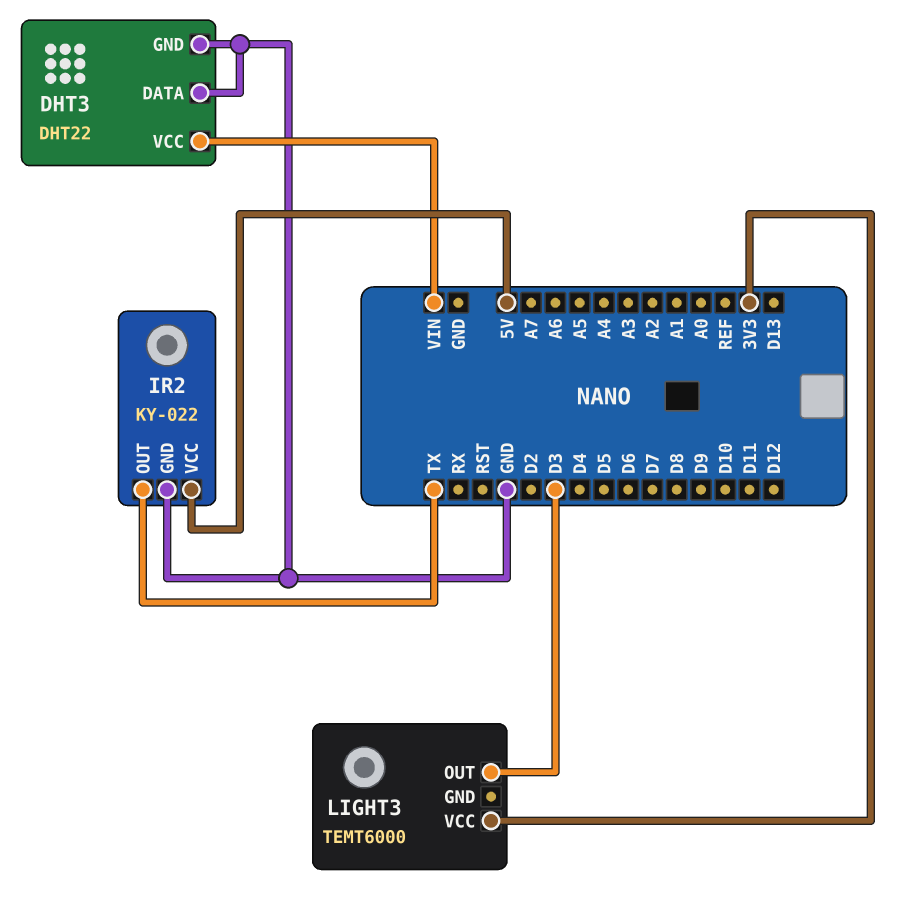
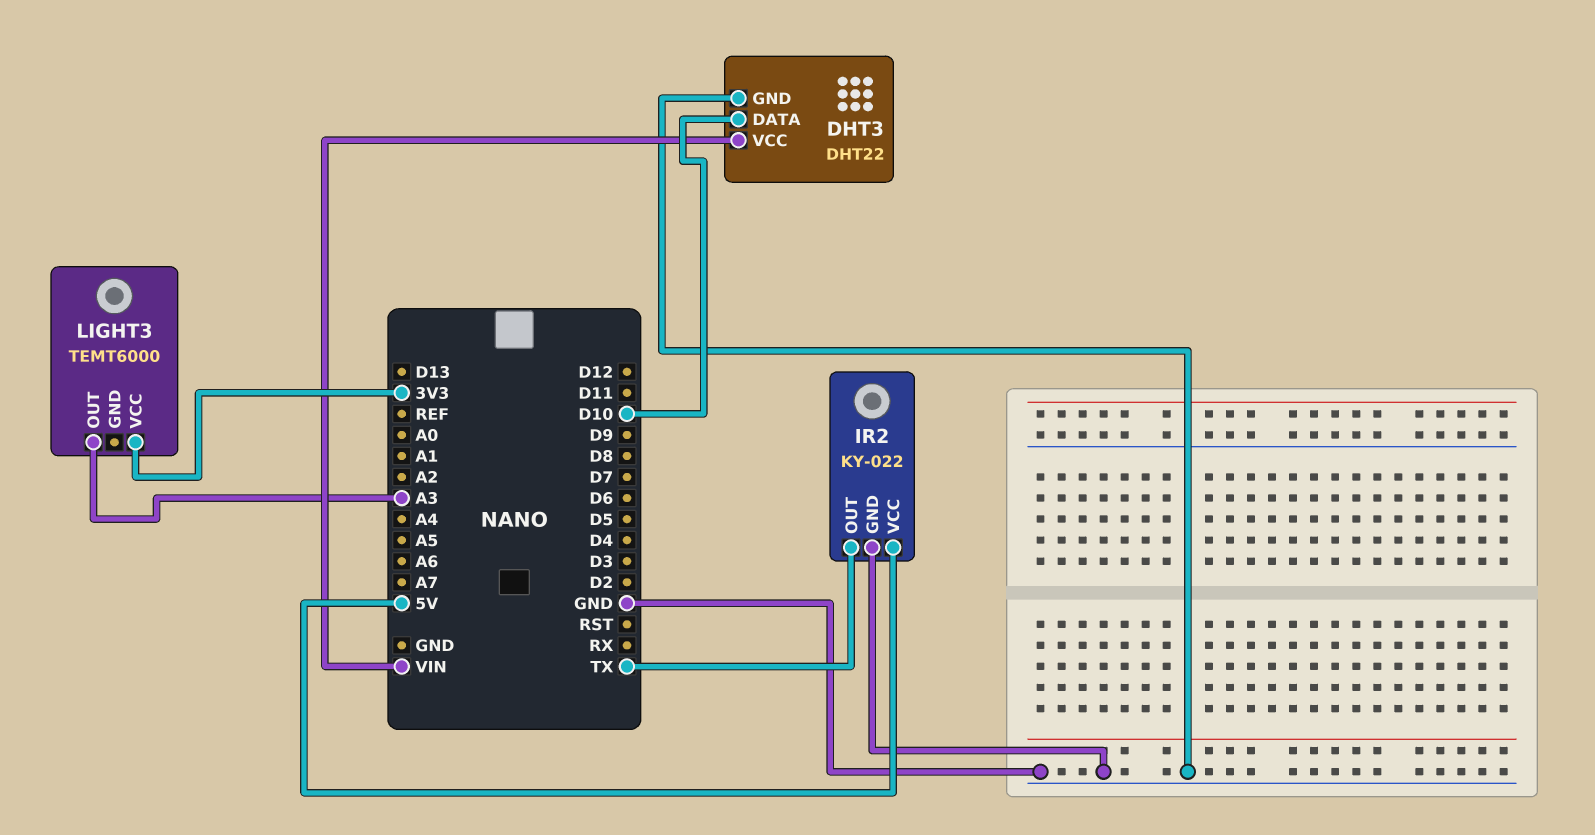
DHT3 pin DATA: GND -> D10
LIGHT3 pin OUT: D3 -> A3

